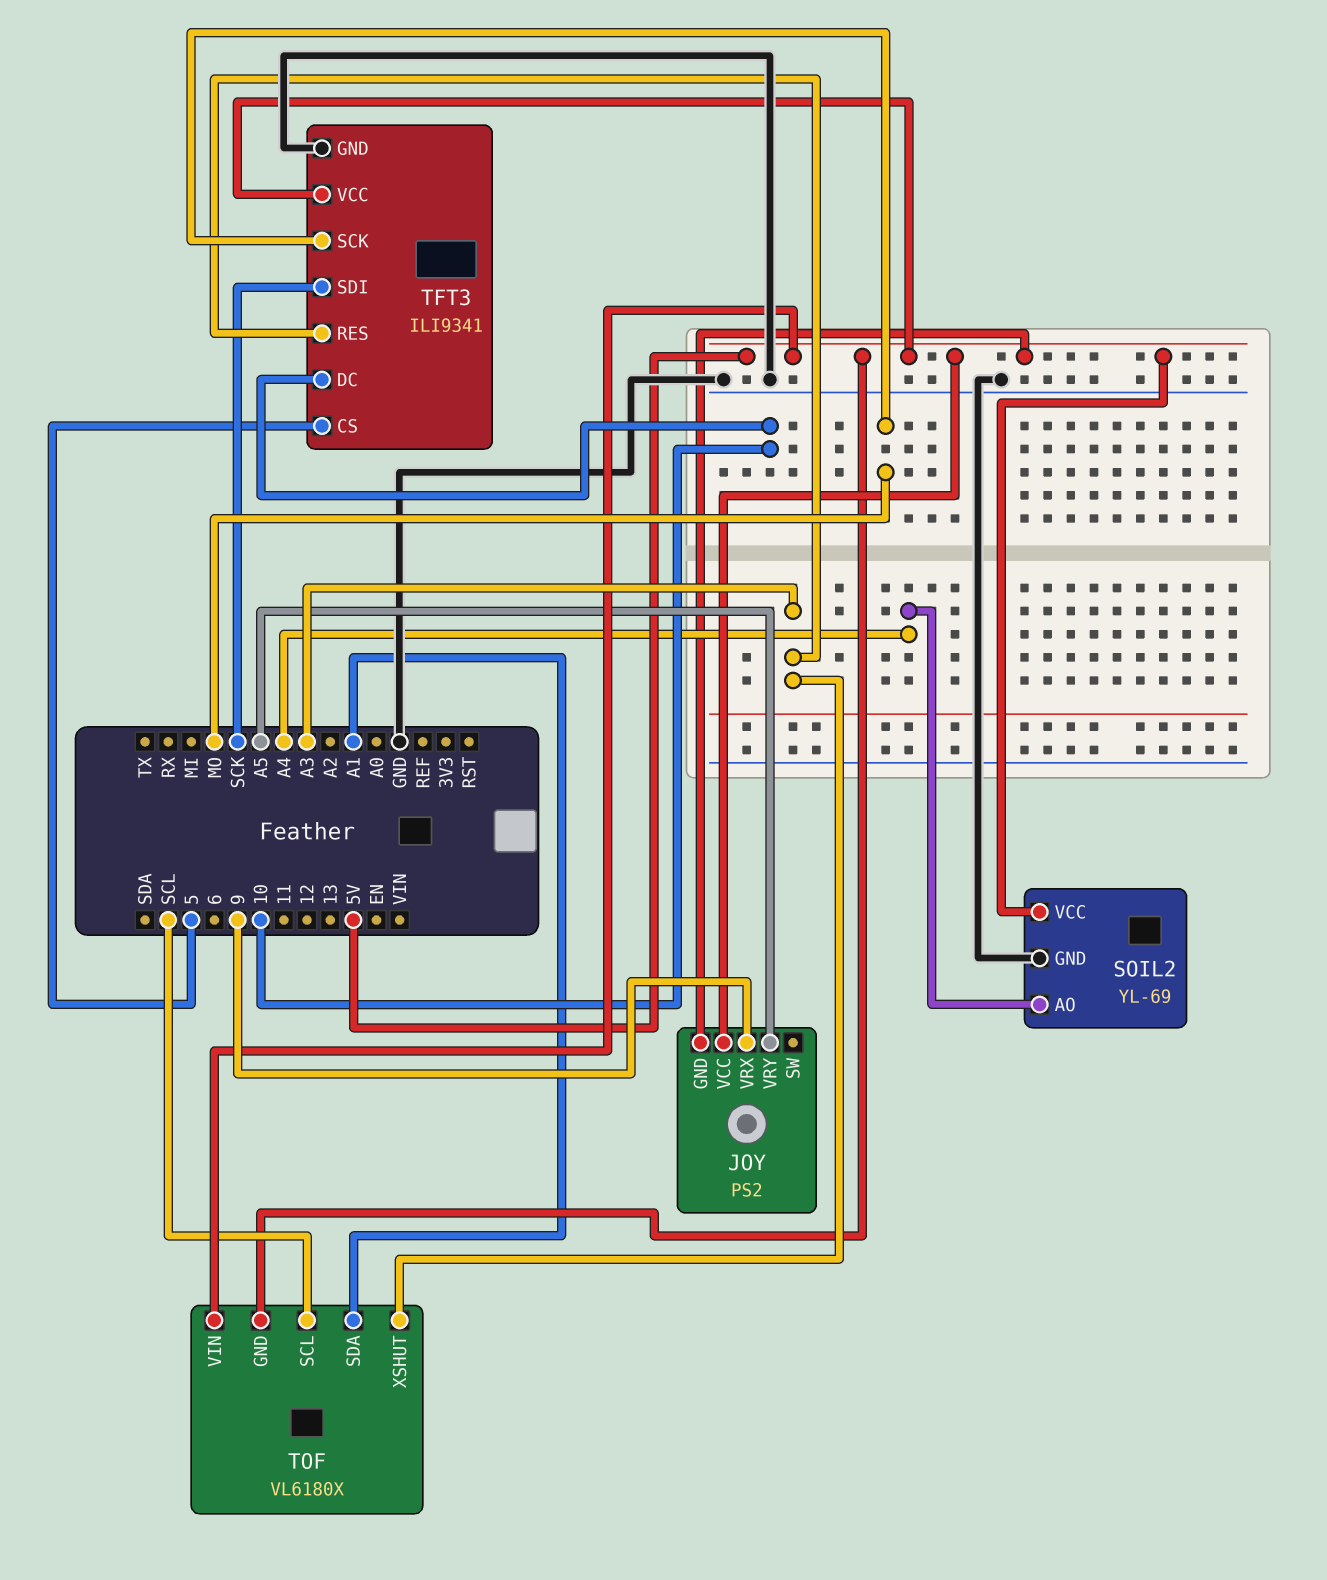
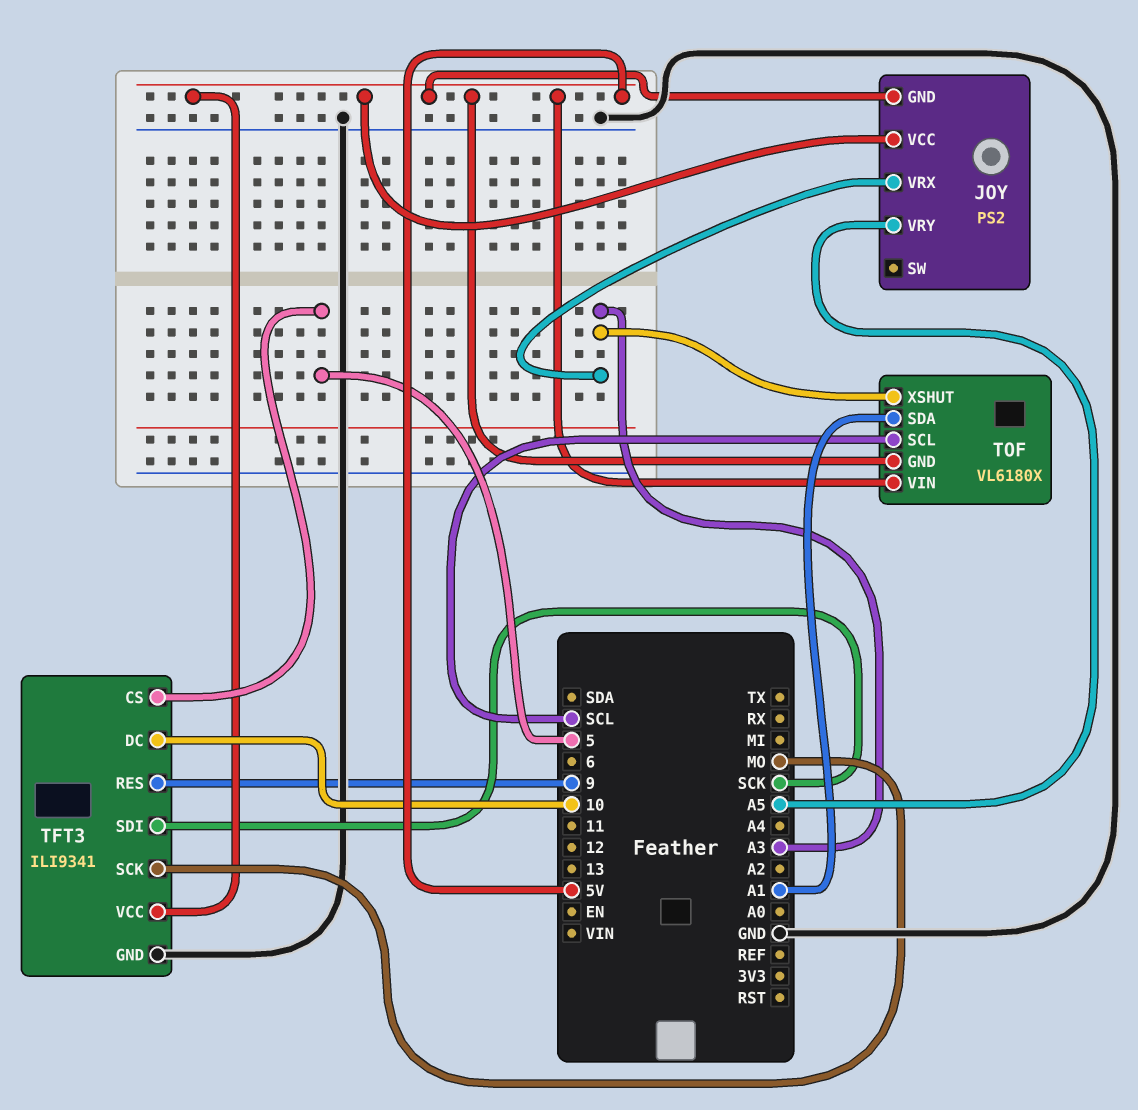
JOY pin VRX: 9 -> A3
SOIL2: YL-69 -> none
SOIL2 pin AO: A4 -> none
SOIL2 pin GND: GND -> none
SOIL2 pin VCC: 5V -> none
TFT3 pin RES: A3 -> 9

